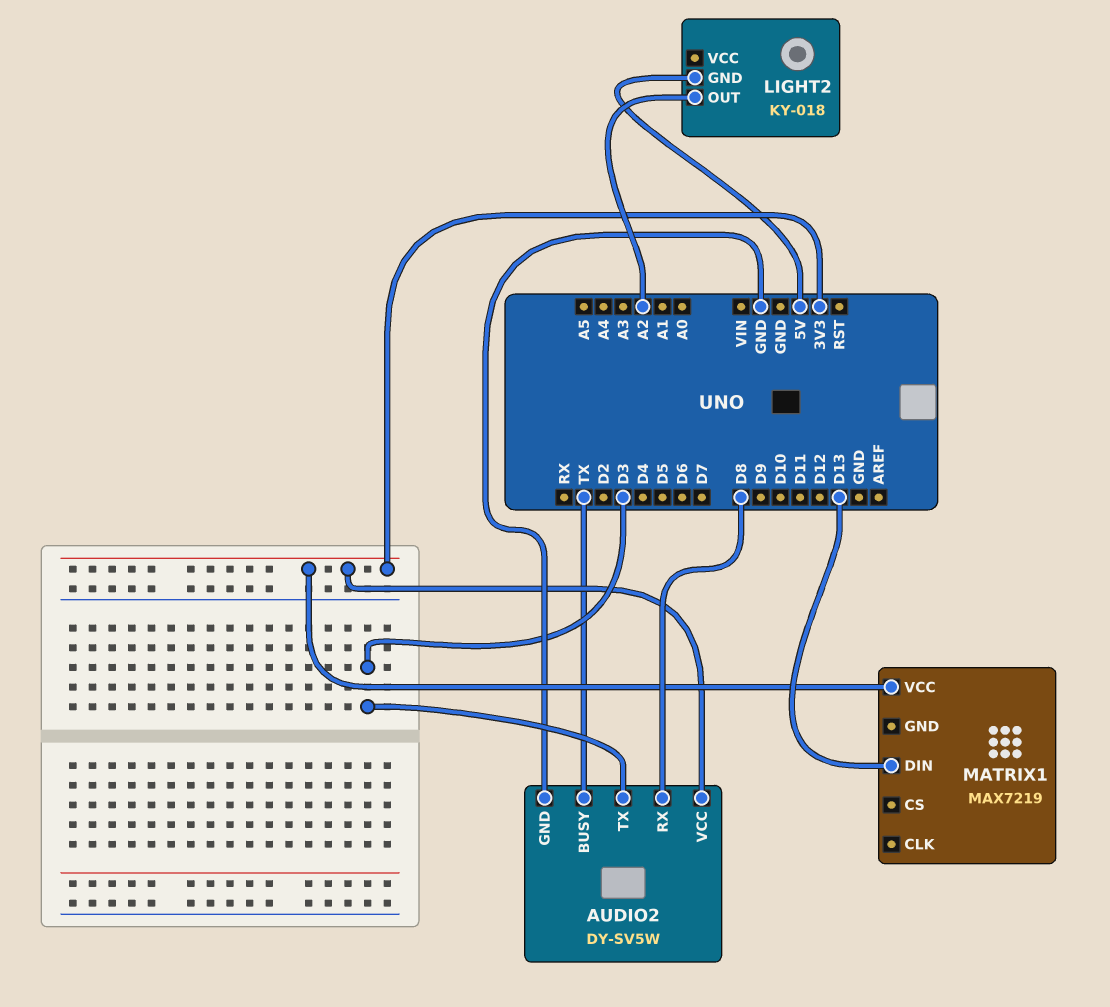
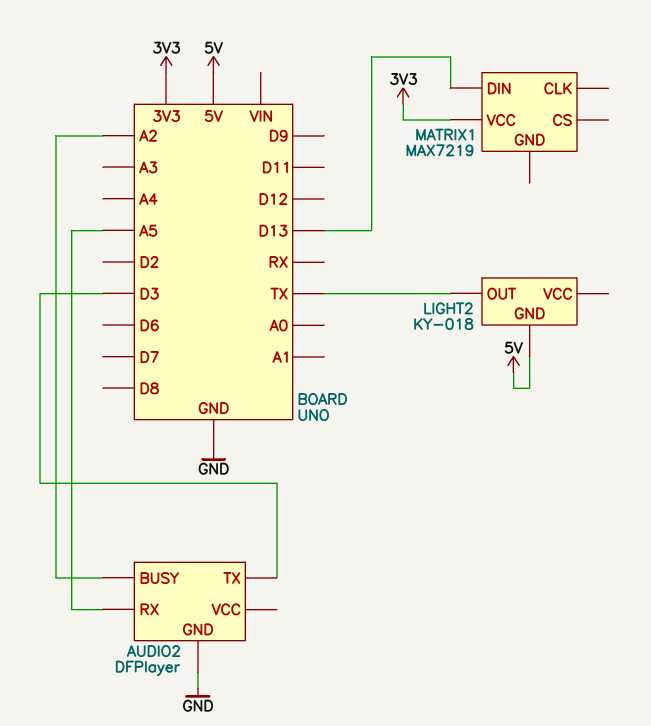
AUDIO2: DY-SV5W -> DFPlayer
AUDIO2 pin BUSY: TX -> A2
AUDIO2 pin RX: D8 -> A5
AUDIO2 pin VCC: 3V3 -> none
LIGHT2 pin OUT: A2 -> TX

